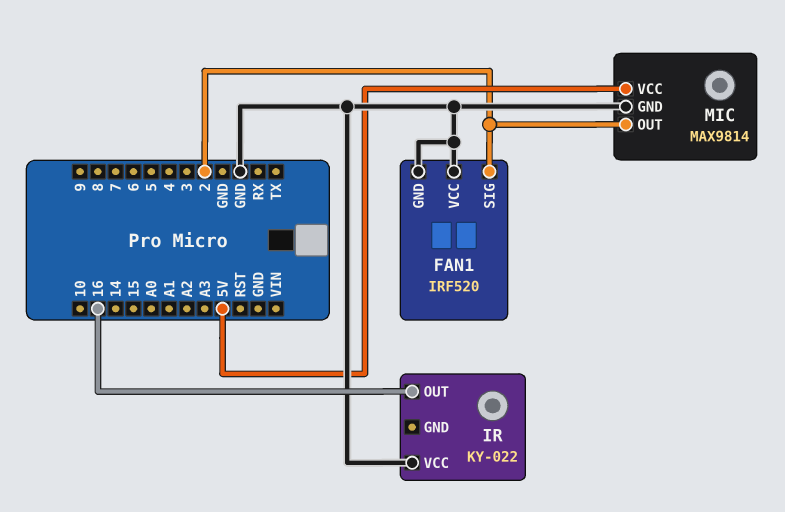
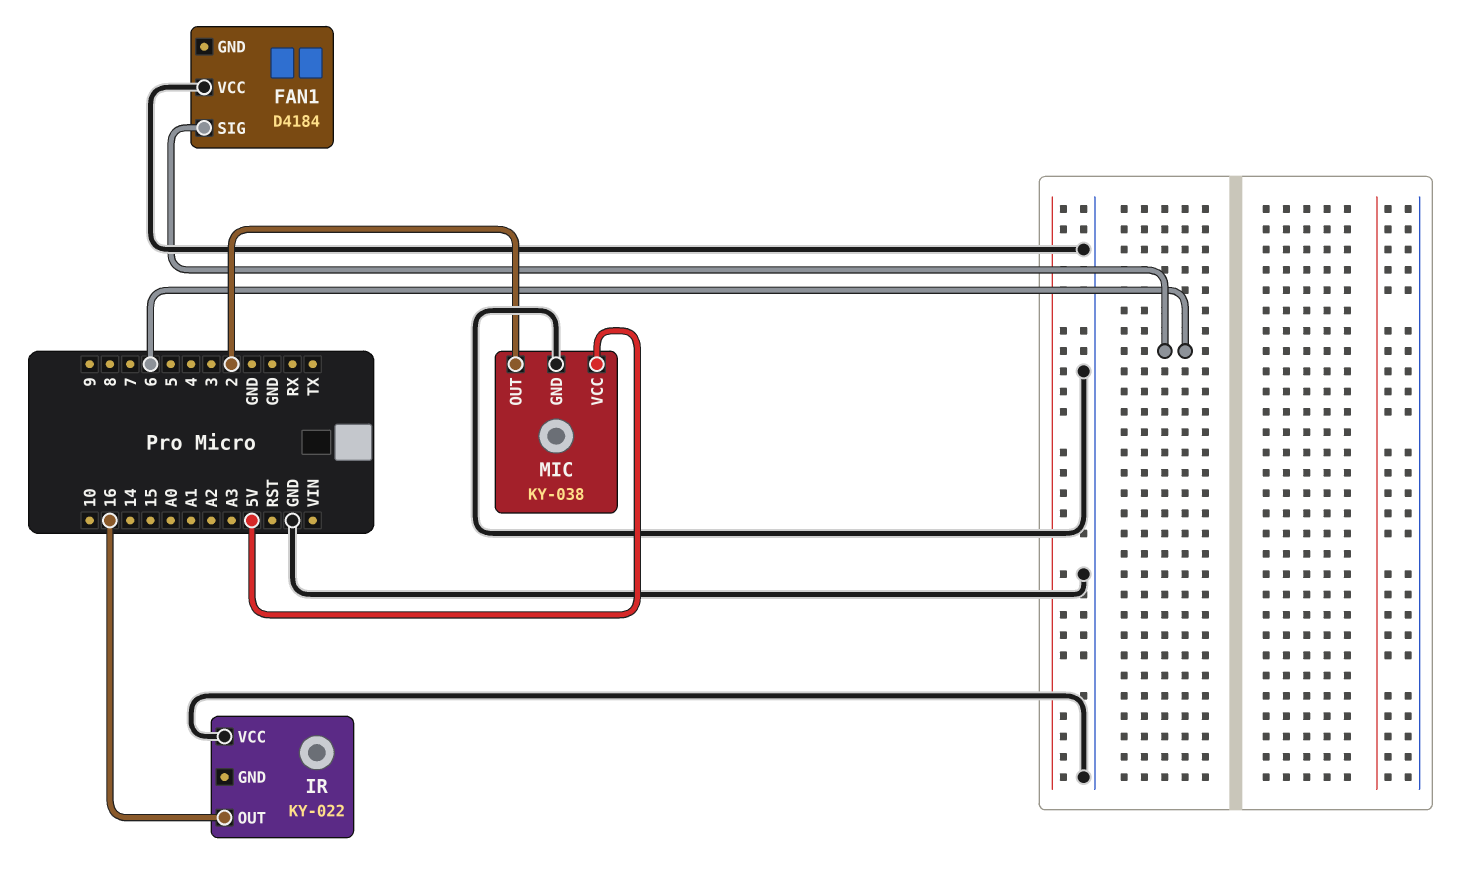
FAN1: IRF520 -> D4184
FAN1 pin GND: GND -> none
FAN1 pin SIG: 2 -> 6
MIC: MAX9814 -> KY-038

